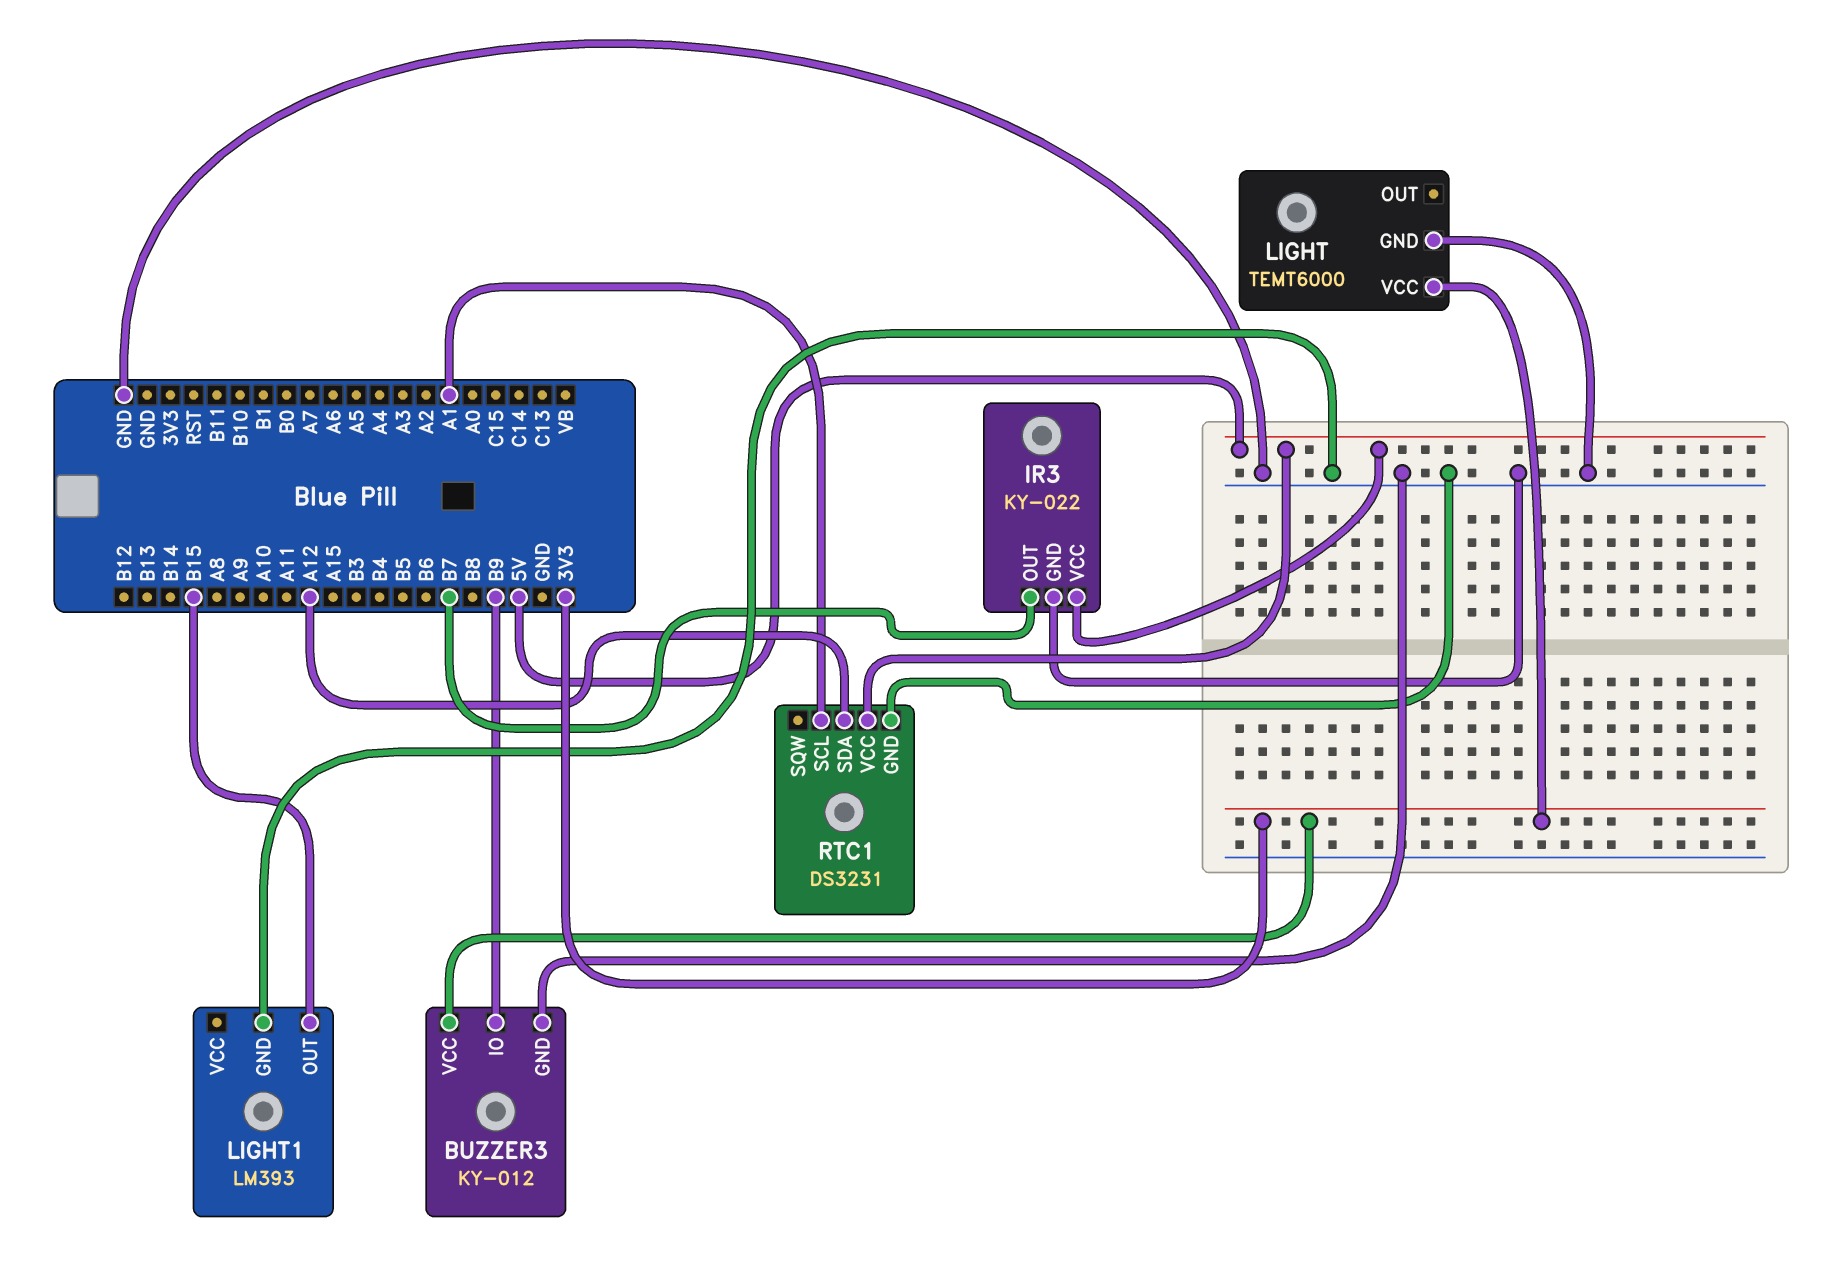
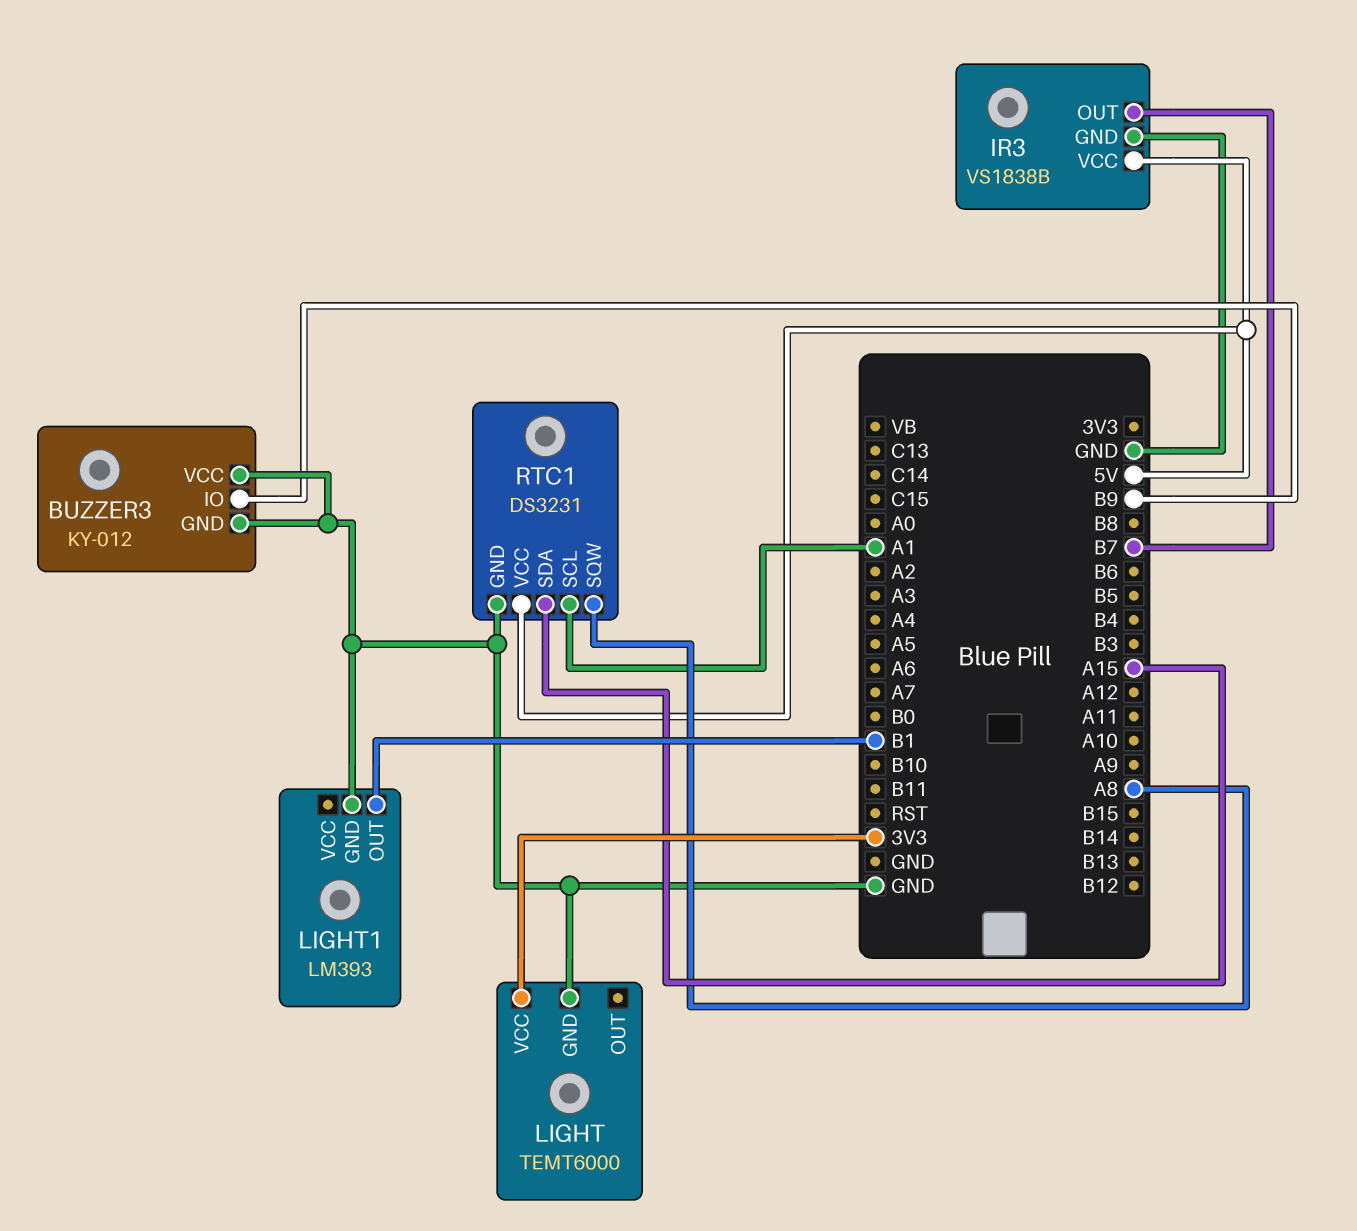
BUZZER3 pin VCC: 3V3 -> GND
IR3: KY-022 -> VS1838B
LIGHT1 pin OUT: B15 -> B1
RTC1 pin SDA: A12 -> A15
RTC1 pin SQW: none -> A8

